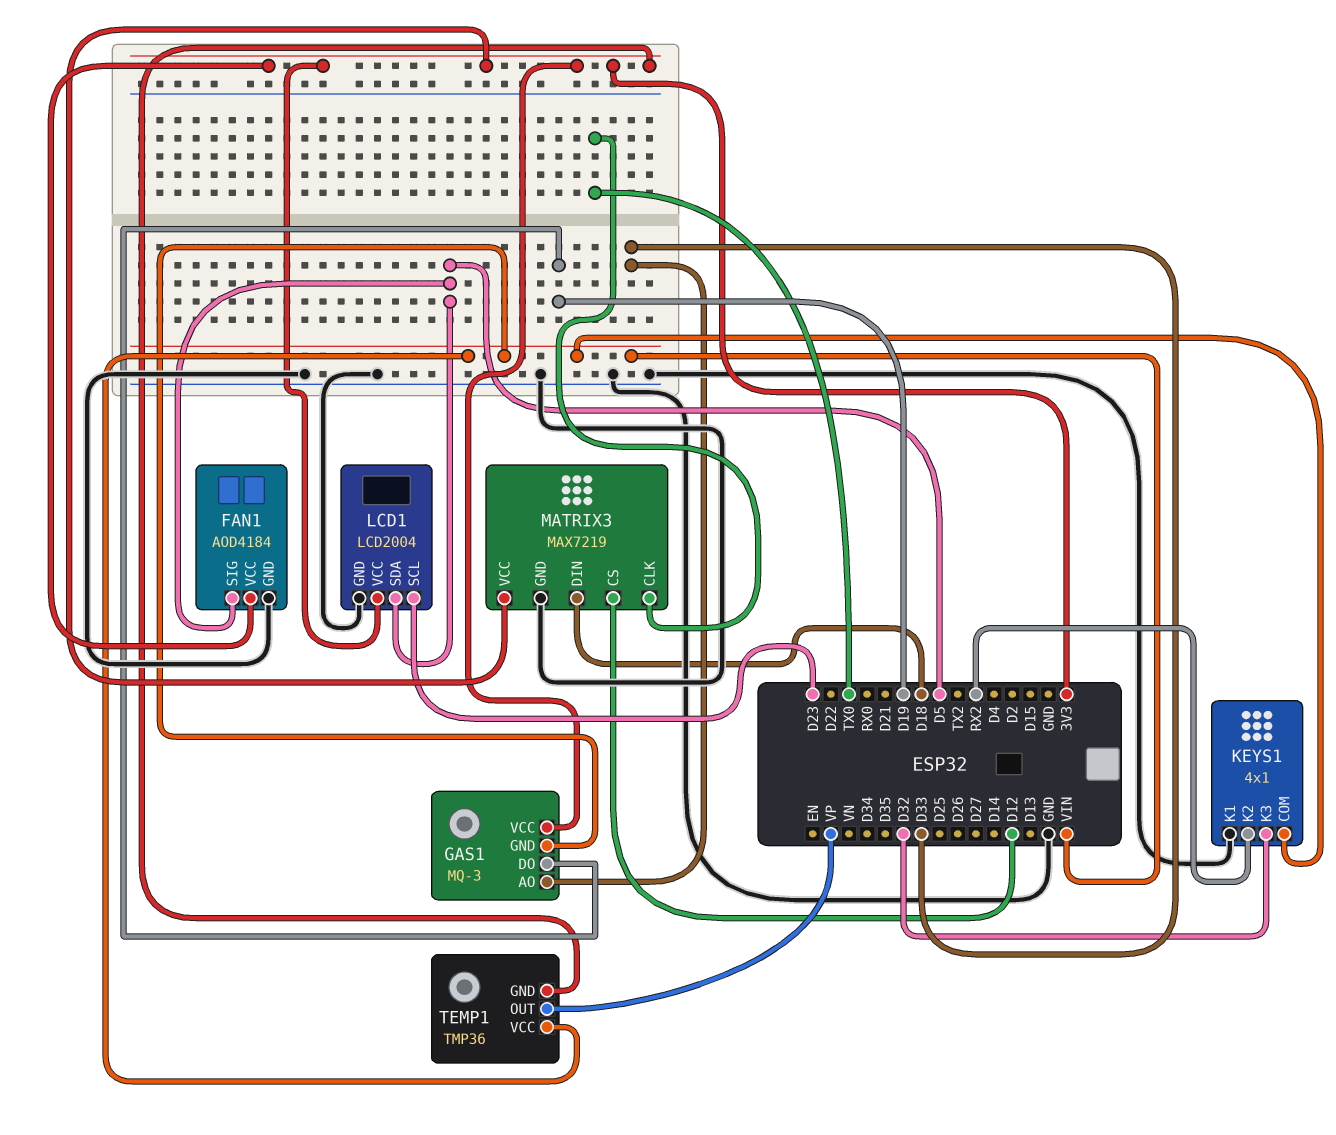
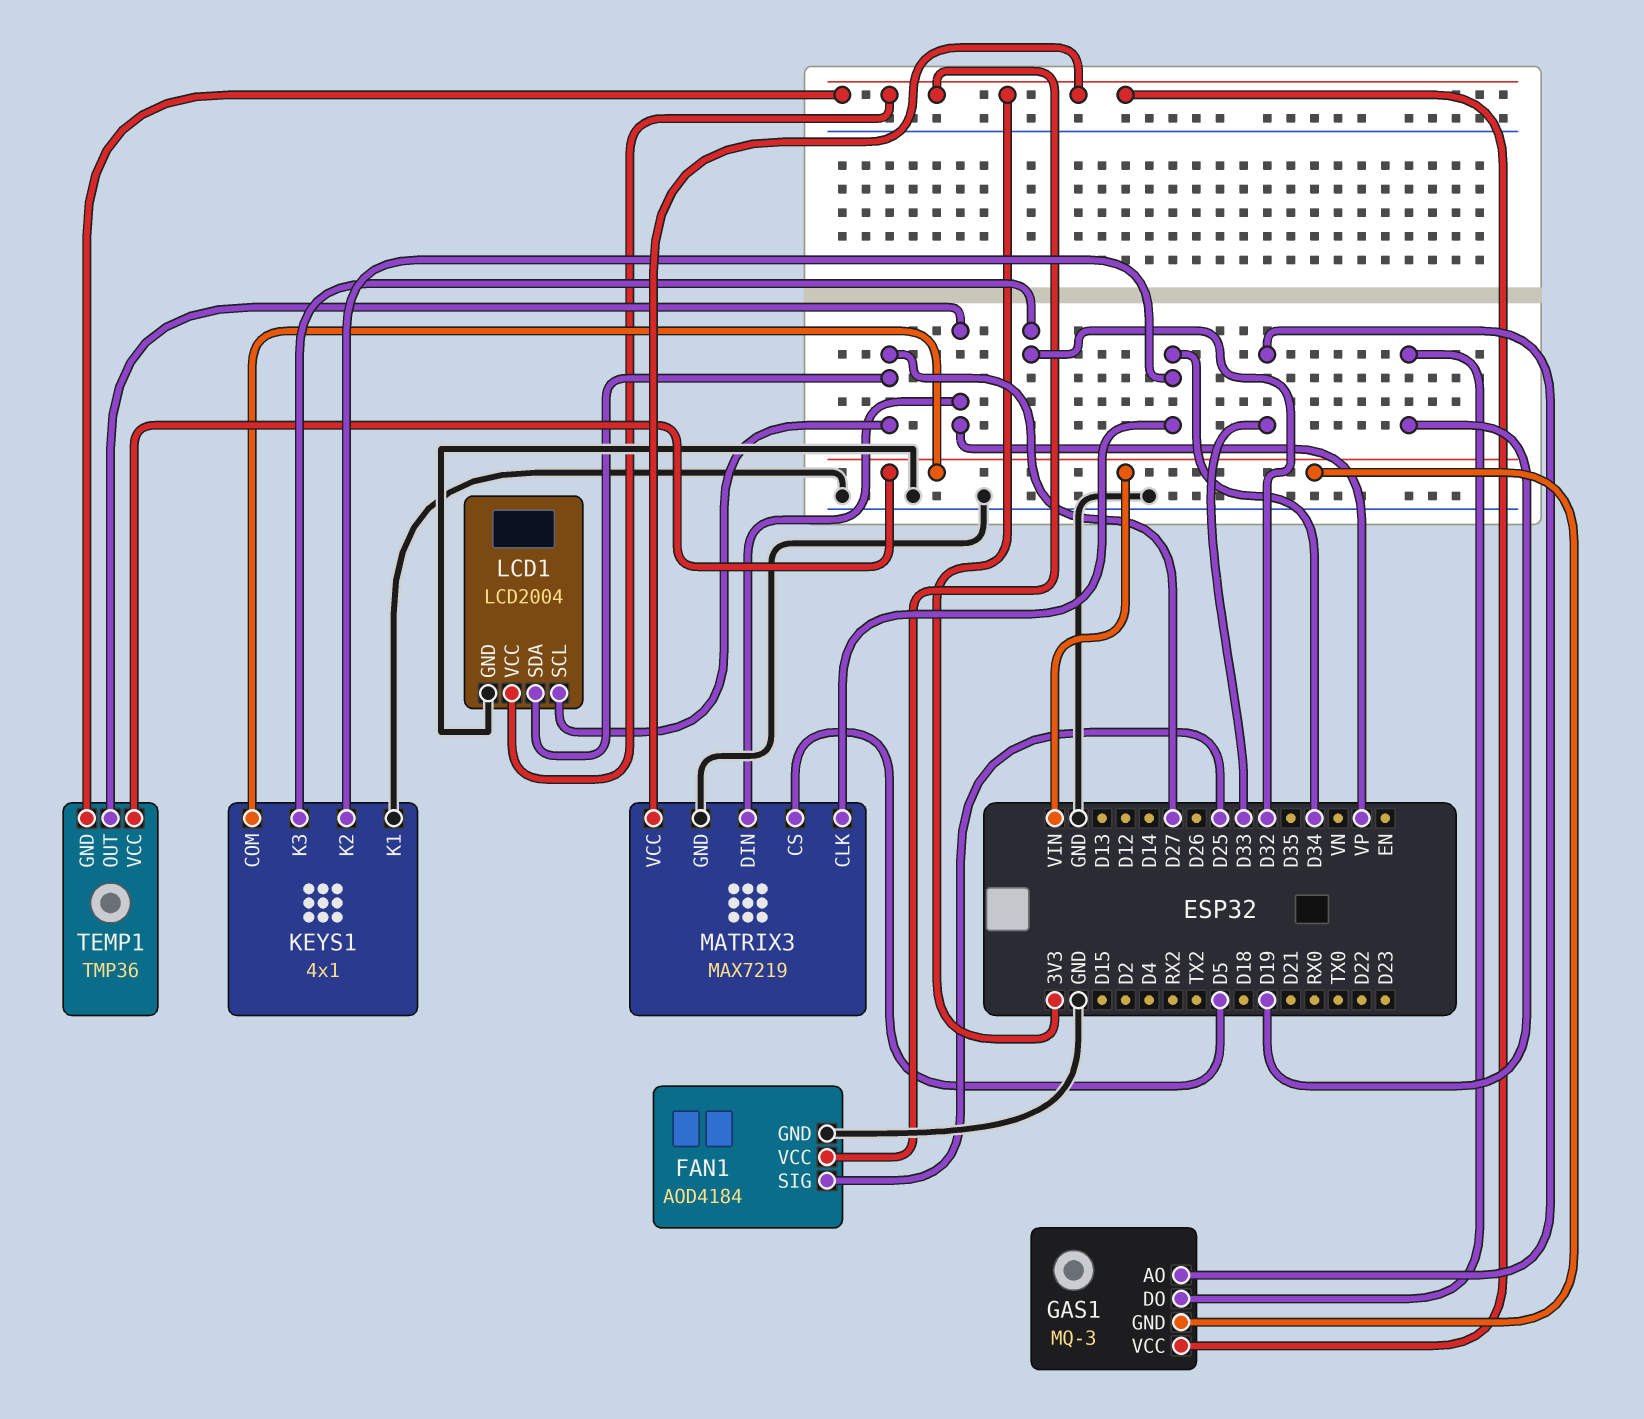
FAN1 pin SIG: D5 -> D25
KEYS1 pin K2: RX2 -> D34
LCD1 pin SCL: D23 -> D27
LCD1 pin SDA: D5 -> D27
MATRIX3 pin CLK: TX0 -> D34
MATRIX3 pin CS: D12 -> D5
MATRIX3 pin DIN: D18 -> VP

